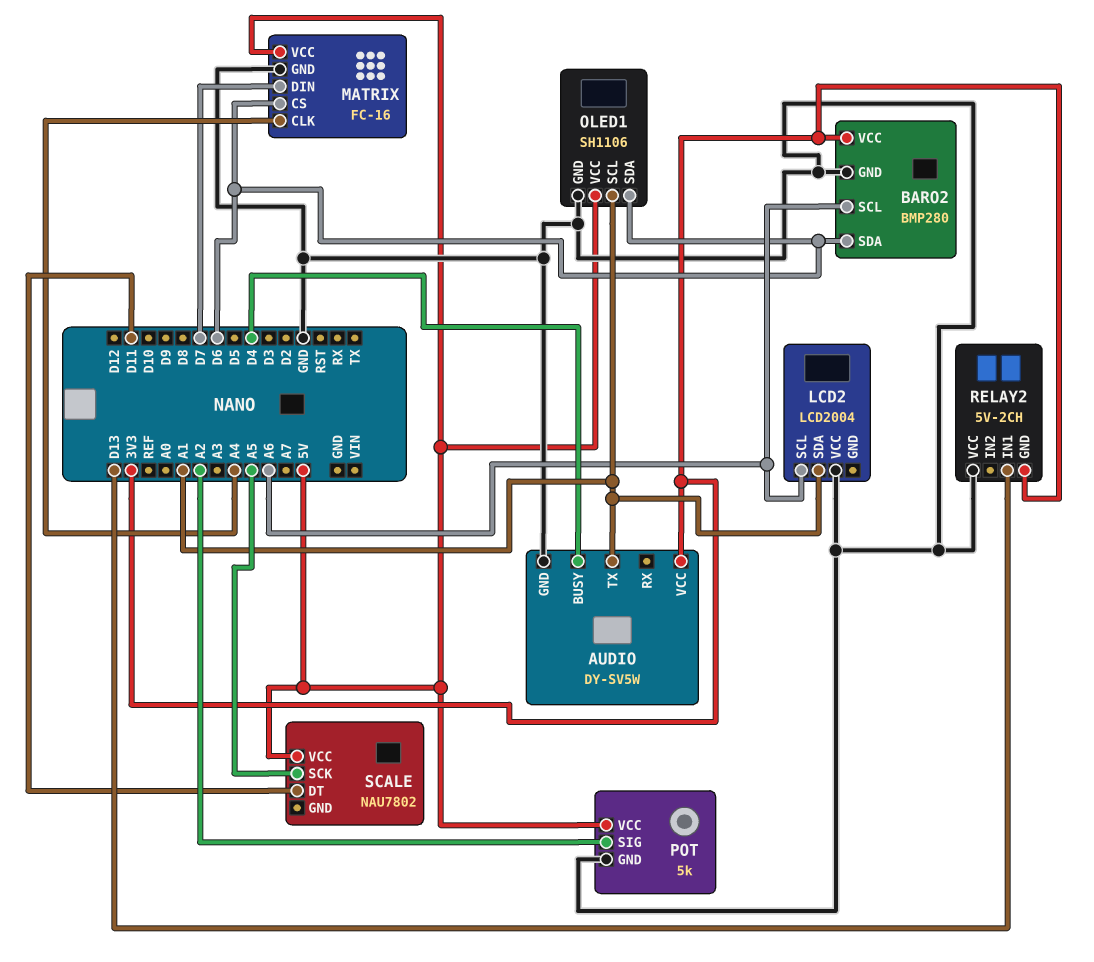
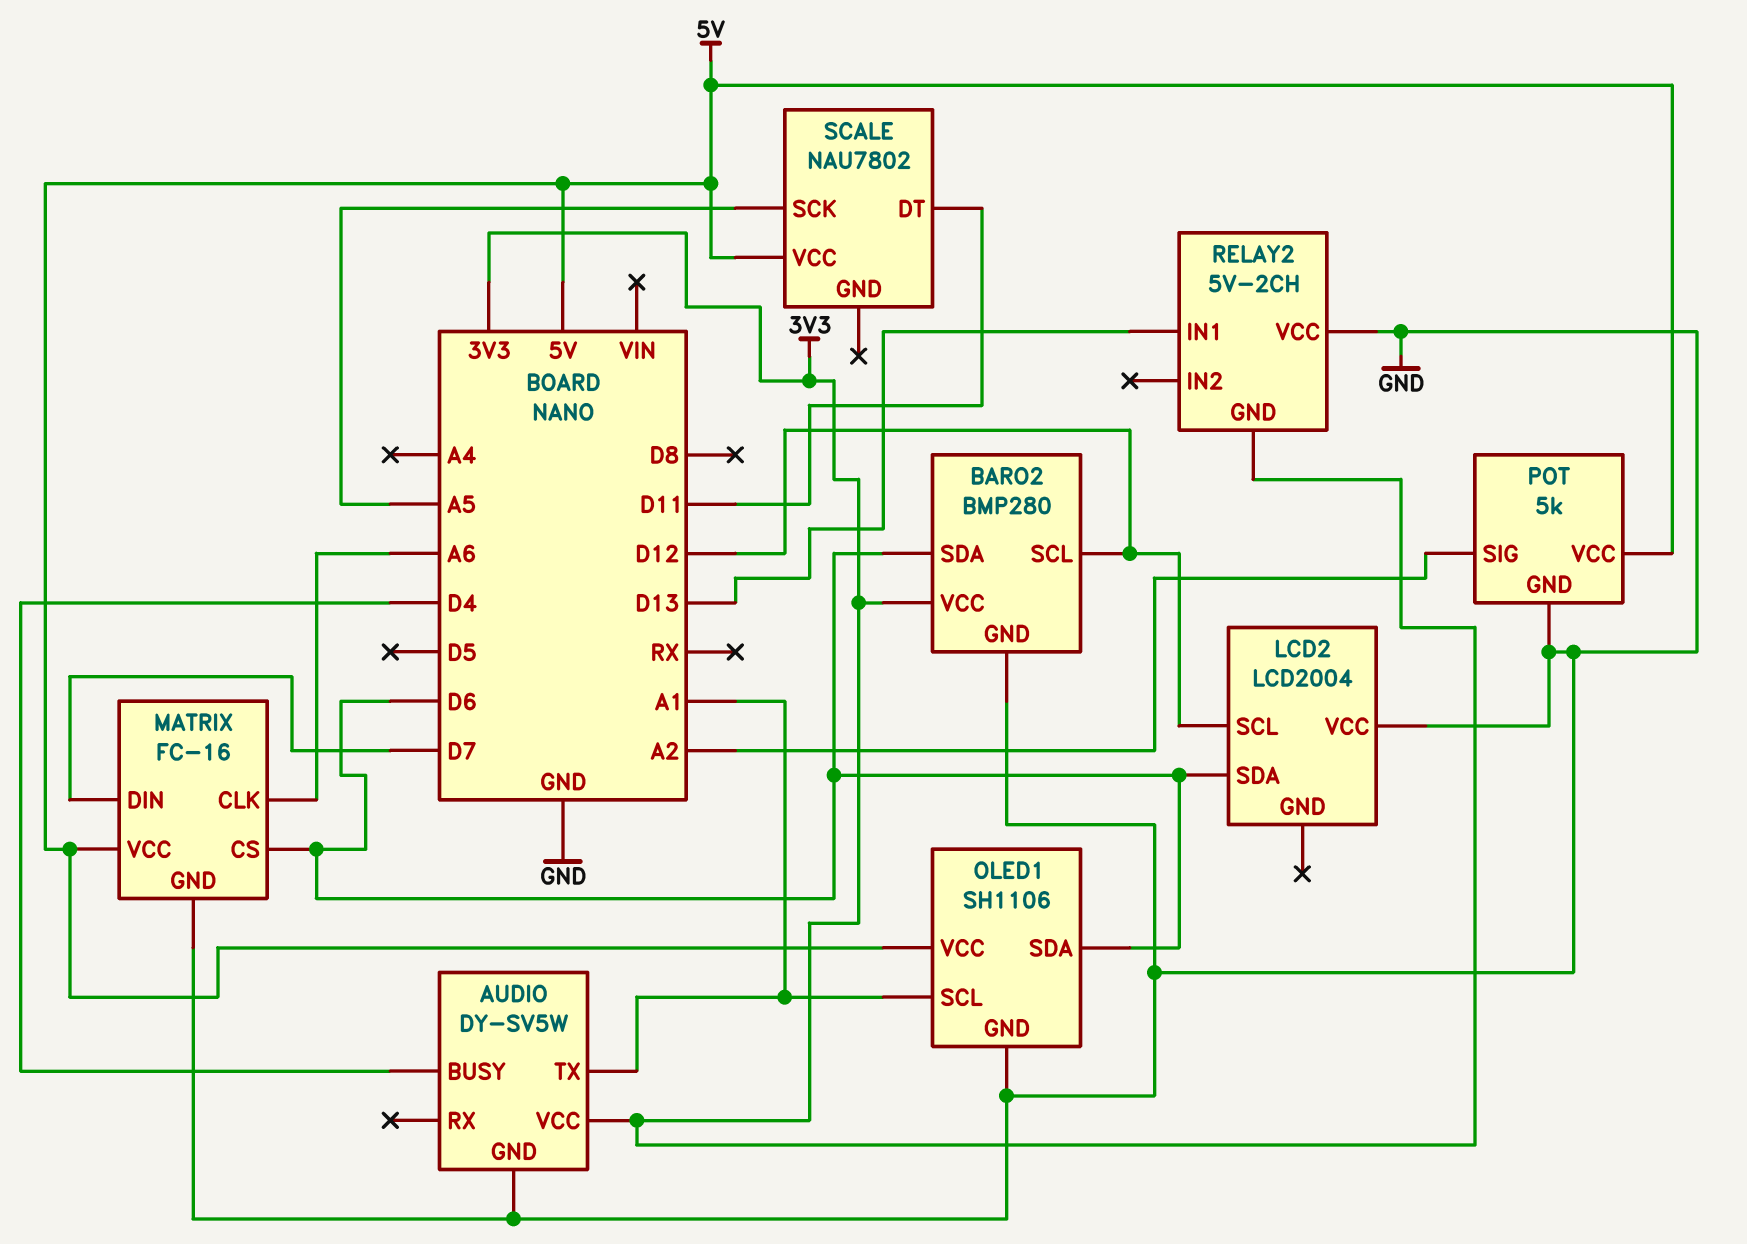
BARO2 pin SCL: A6 -> D12
LCD2 pin SCL: A6 -> D12
LCD2 pin SDA: A1 -> D6
MATRIX pin CLK: A4 -> A6

